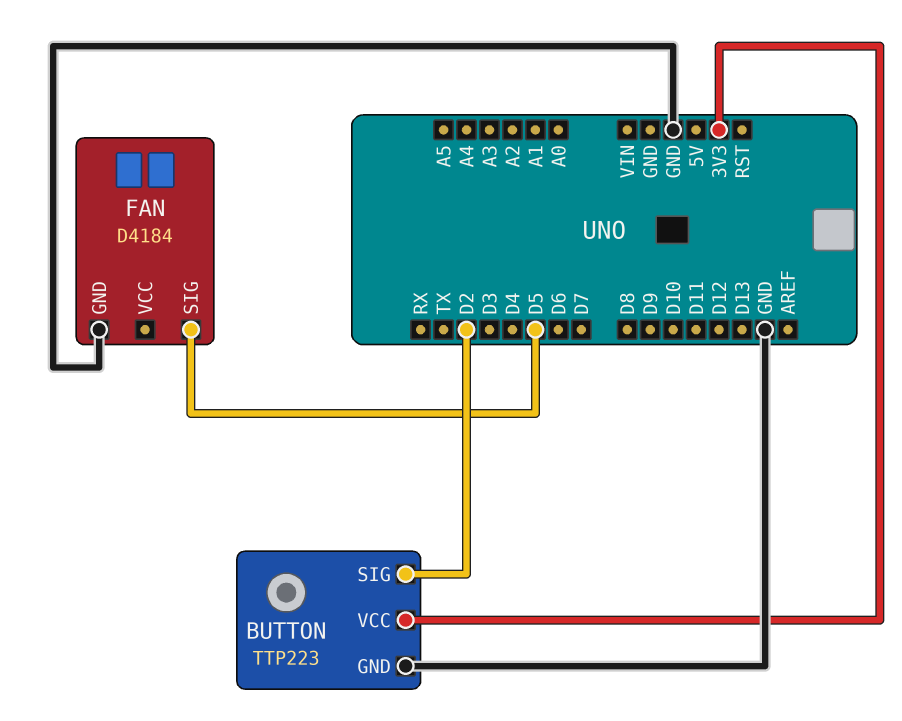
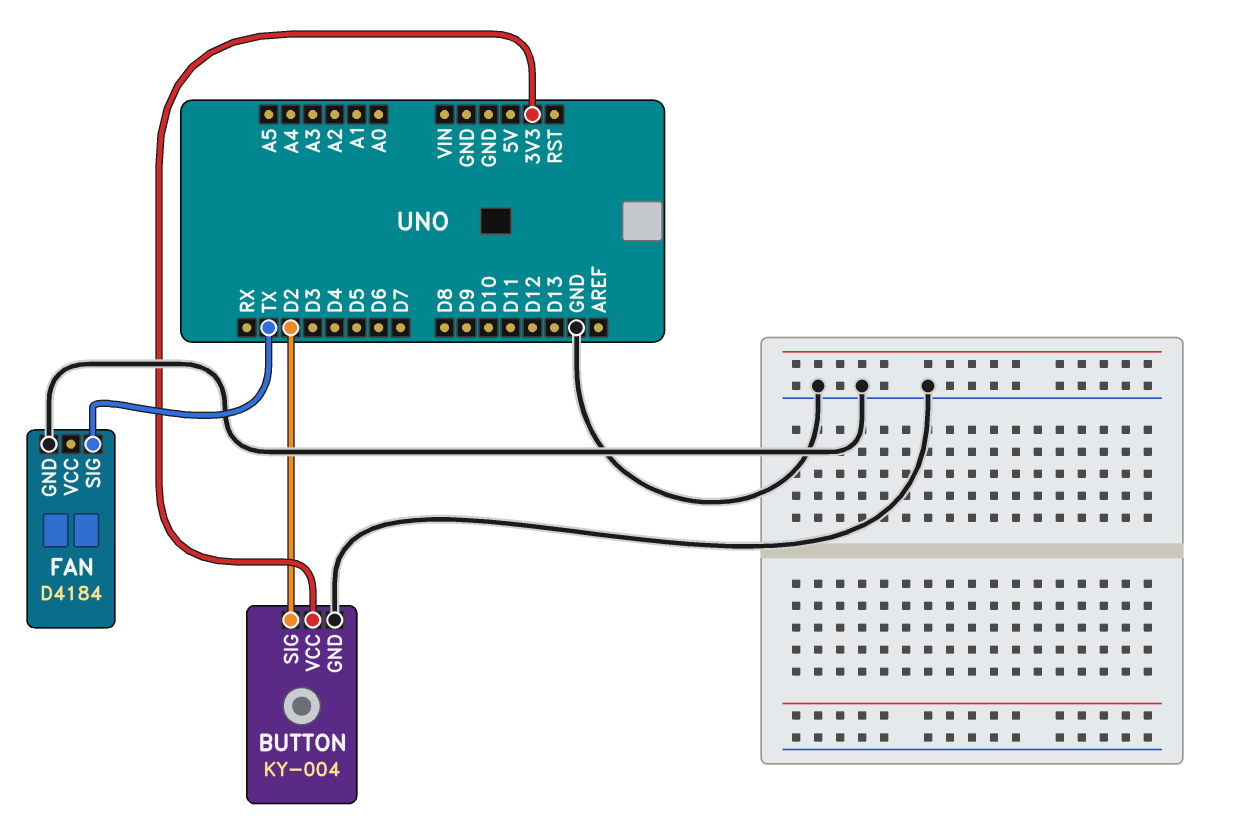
BUTTON: TTP223 -> KY-004
FAN pin SIG: D5 -> TX

